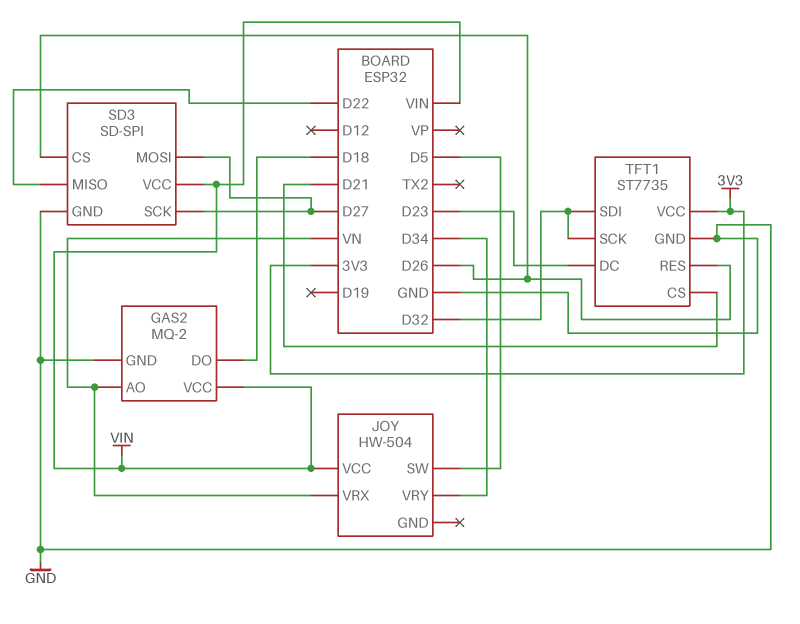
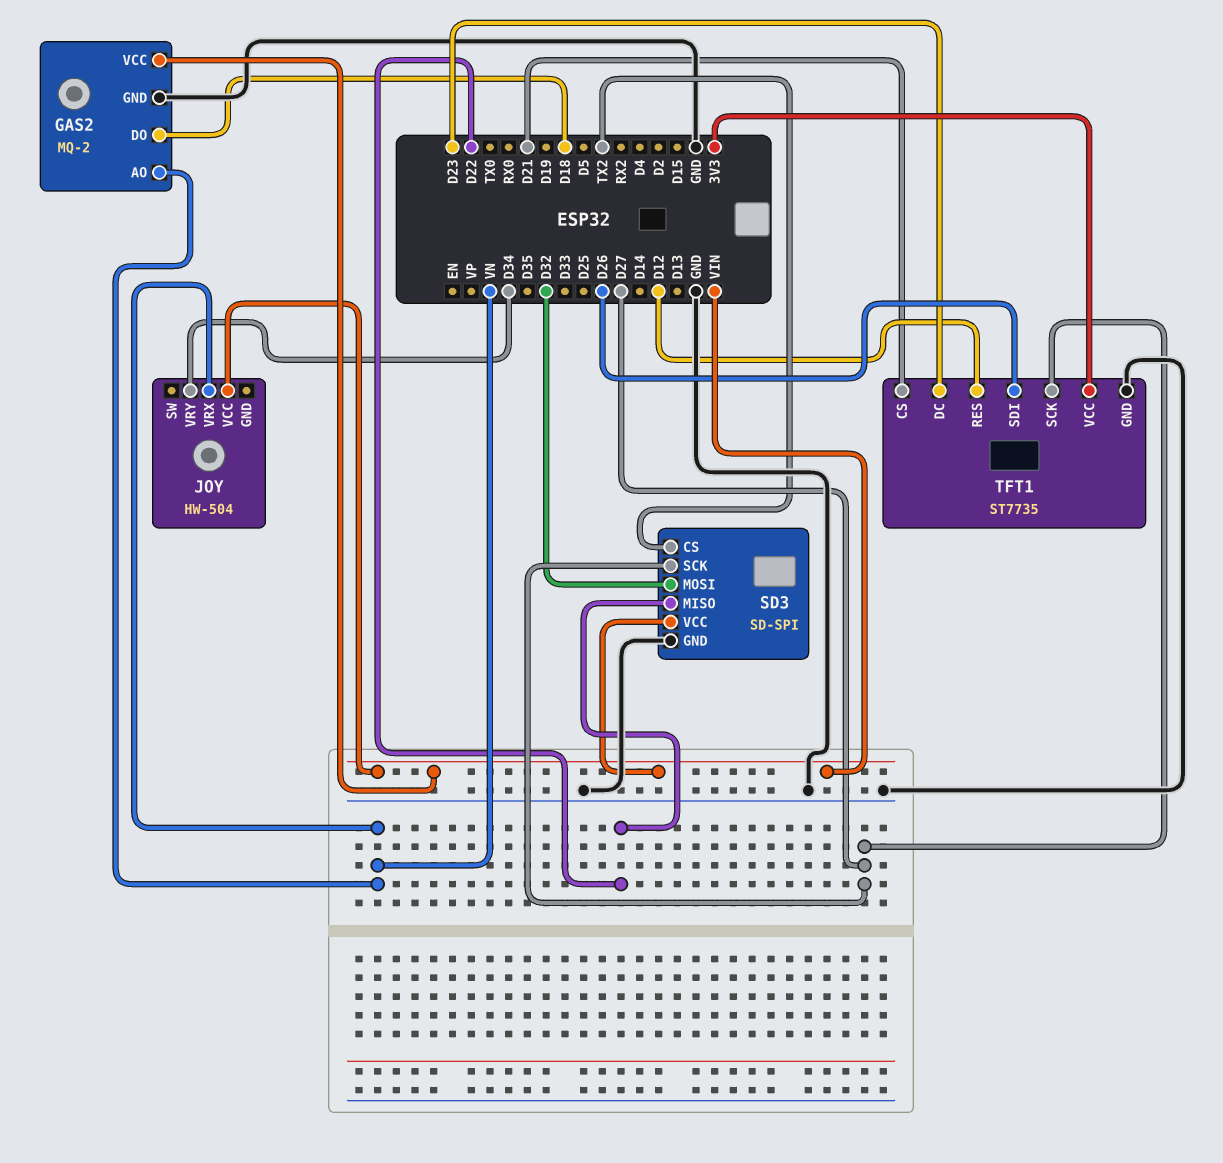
JOY pin SW: D5 -> none
SD3 pin CS: D26 -> TX2
SD3 pin MOSI: D27 -> D32
TFT1 pin RES: D26 -> D12
TFT1 pin SCK: D32 -> D27
TFT1 pin SDI: D32 -> D26

